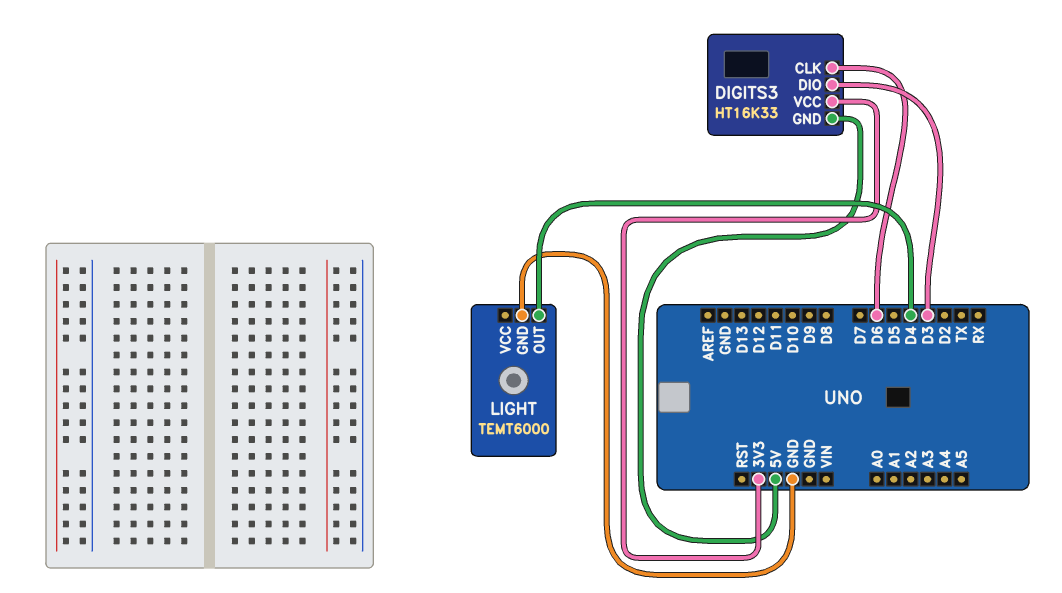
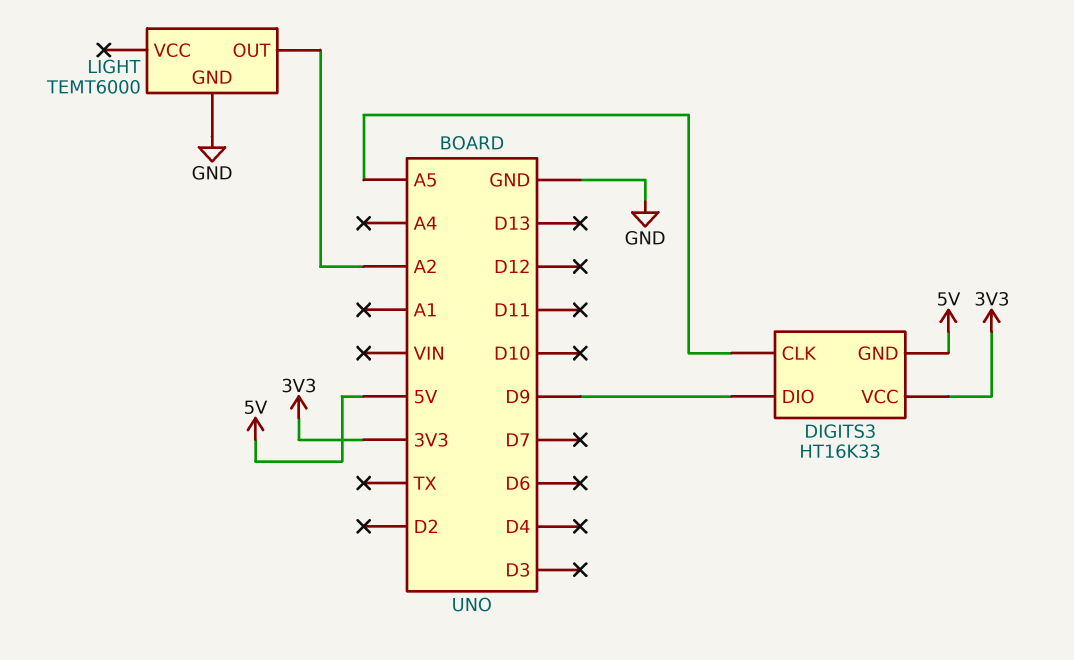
DIGITS3 pin CLK: D6 -> A5
DIGITS3 pin DIO: D3 -> D9
LIGHT pin OUT: D4 -> A2

